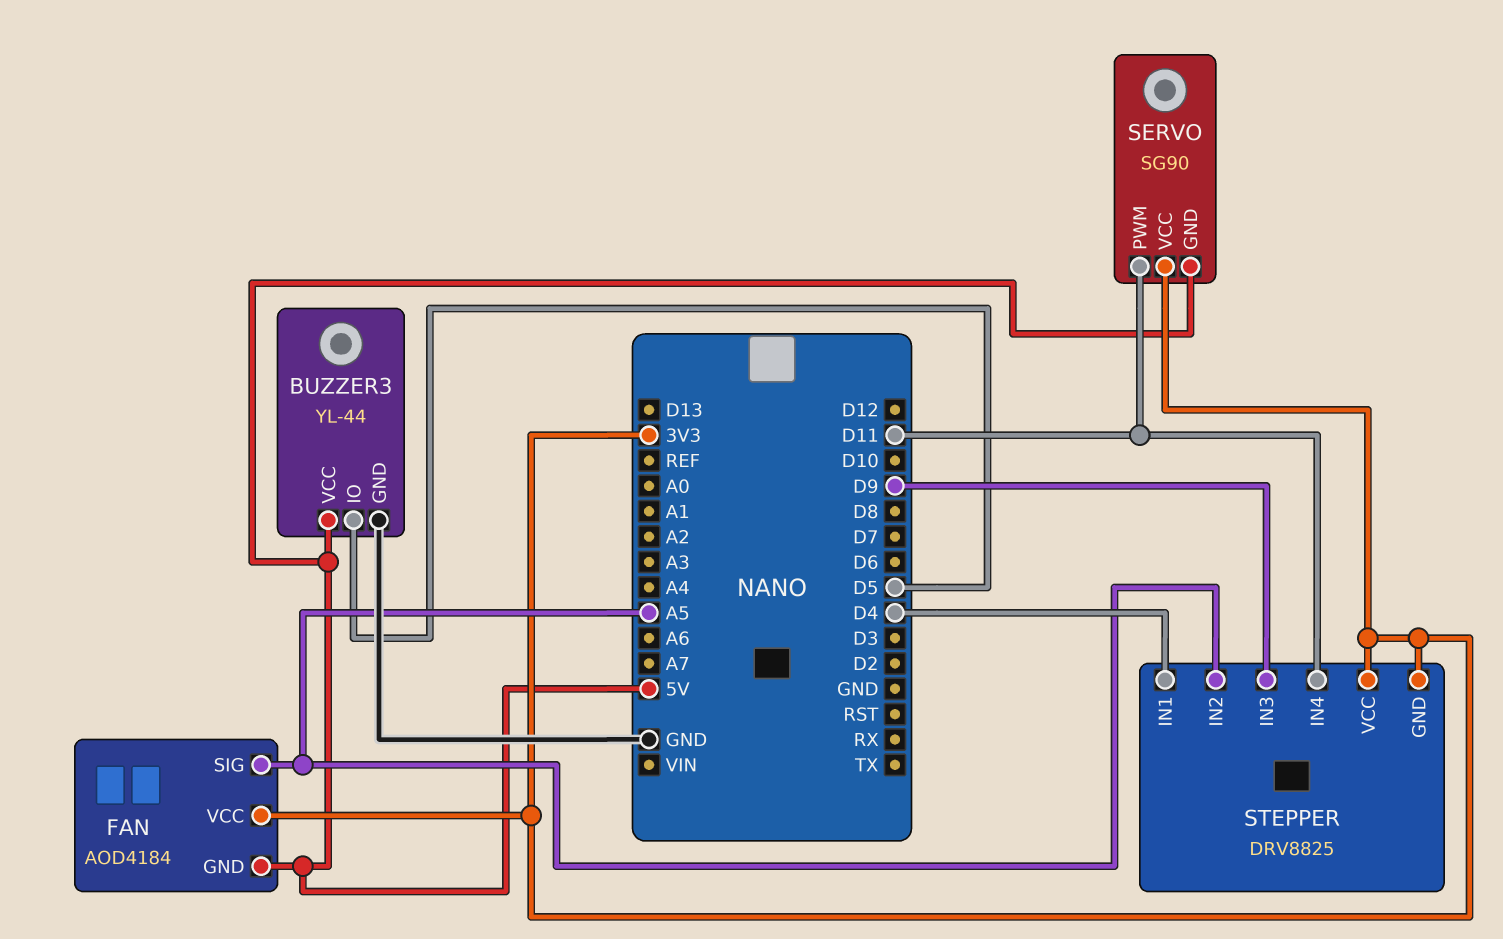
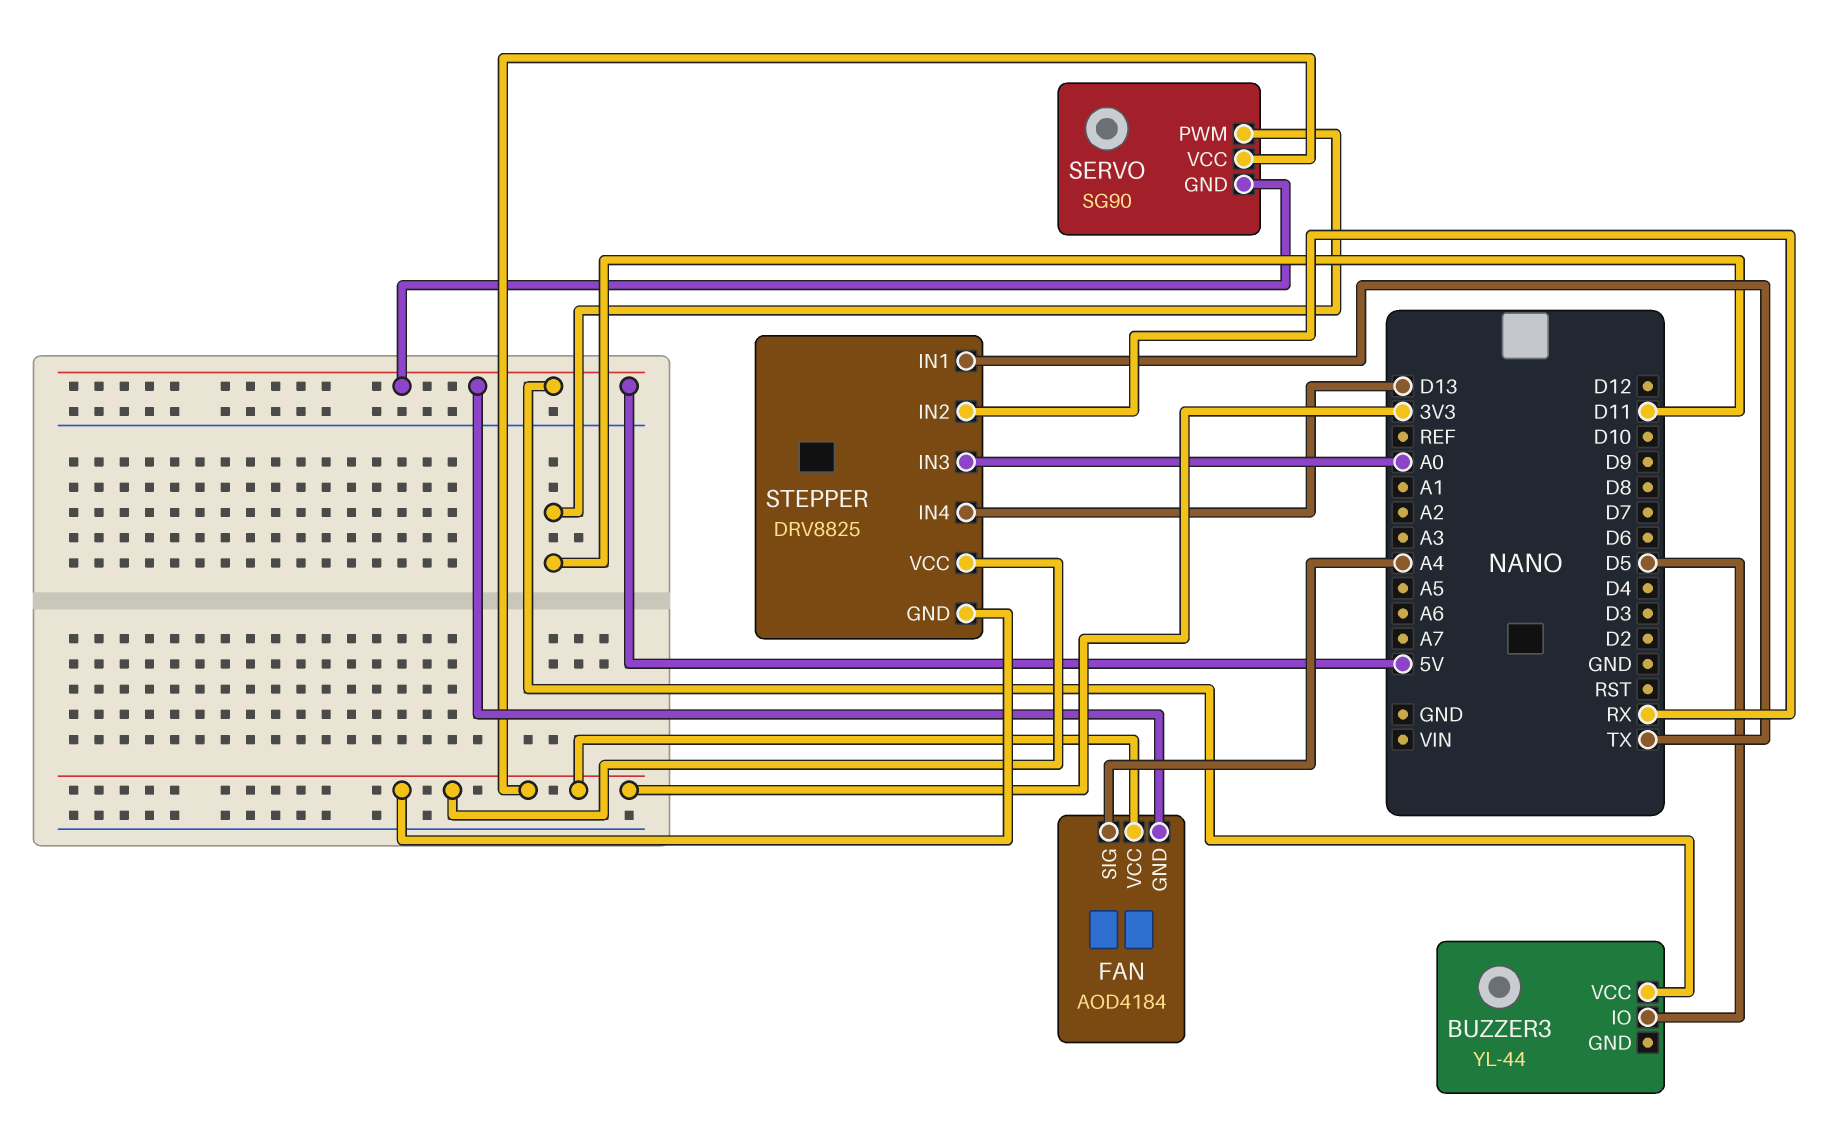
BUZZER3 pin GND: GND -> none
FAN pin SIG: A5 -> A4
STEPPER pin IN1: D4 -> TX
STEPPER pin IN2: A5 -> RX
STEPPER pin IN3: D9 -> A0
STEPPER pin IN4: D11 -> D13

